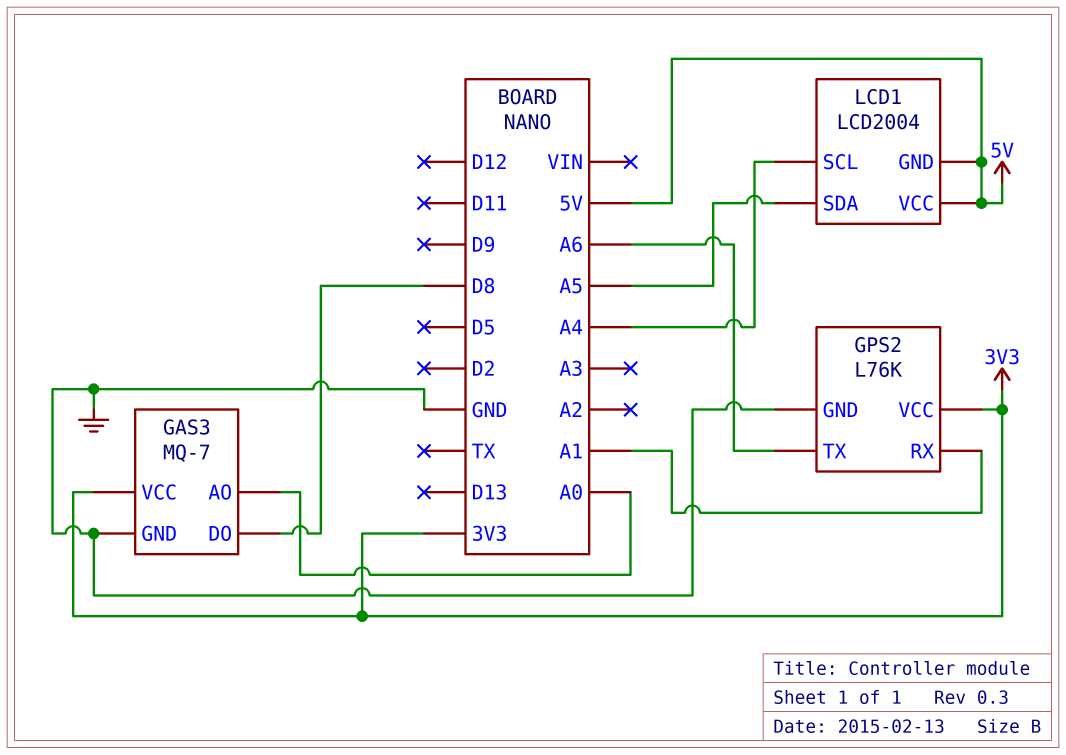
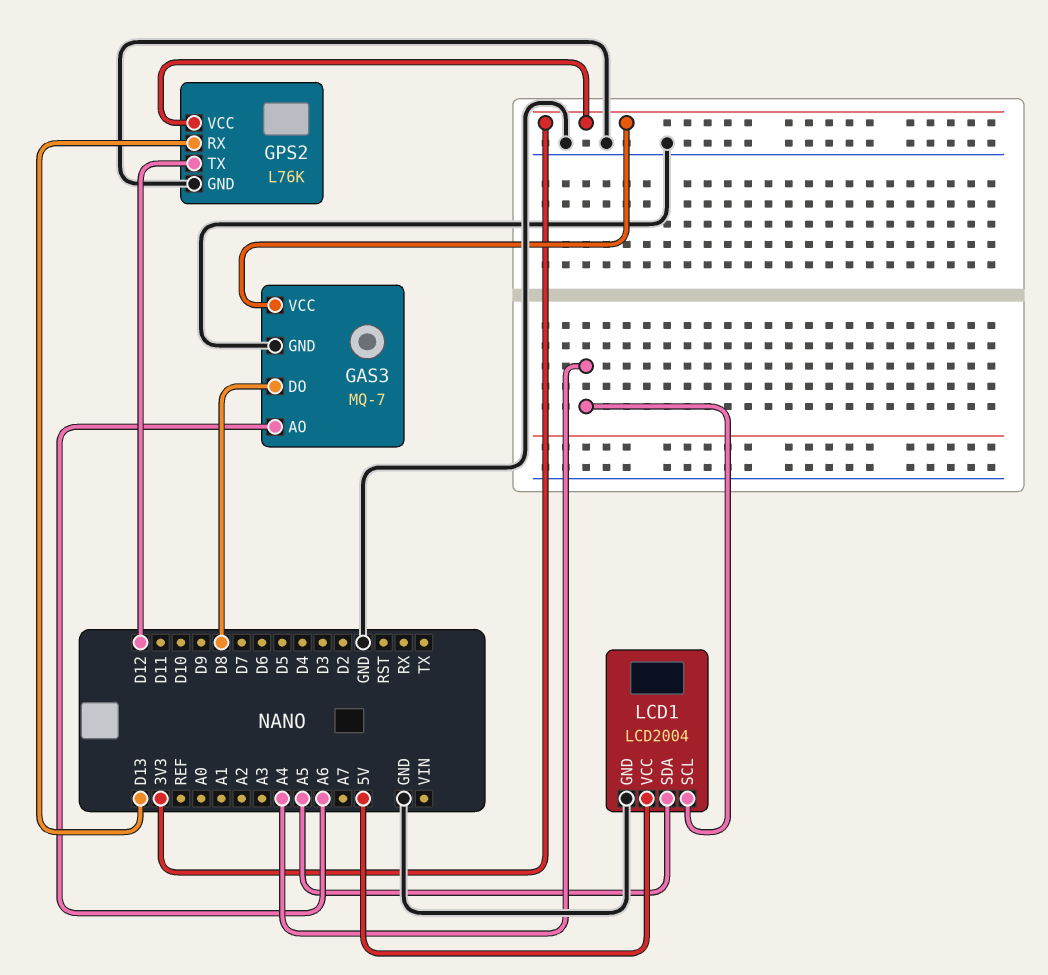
GAS3 pin AO: A0 -> A6
GPS2 pin RX: A1 -> D13
GPS2 pin TX: A6 -> D12
LCD1 pin GND: 5V -> GND

